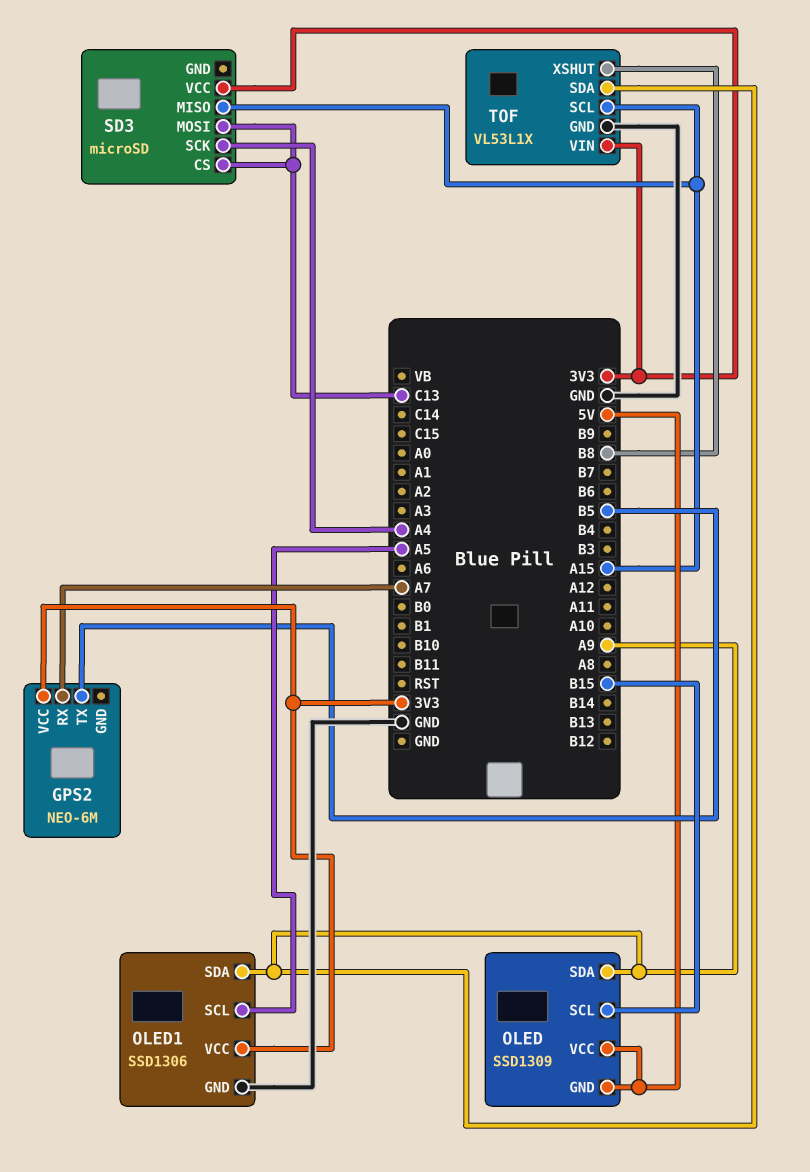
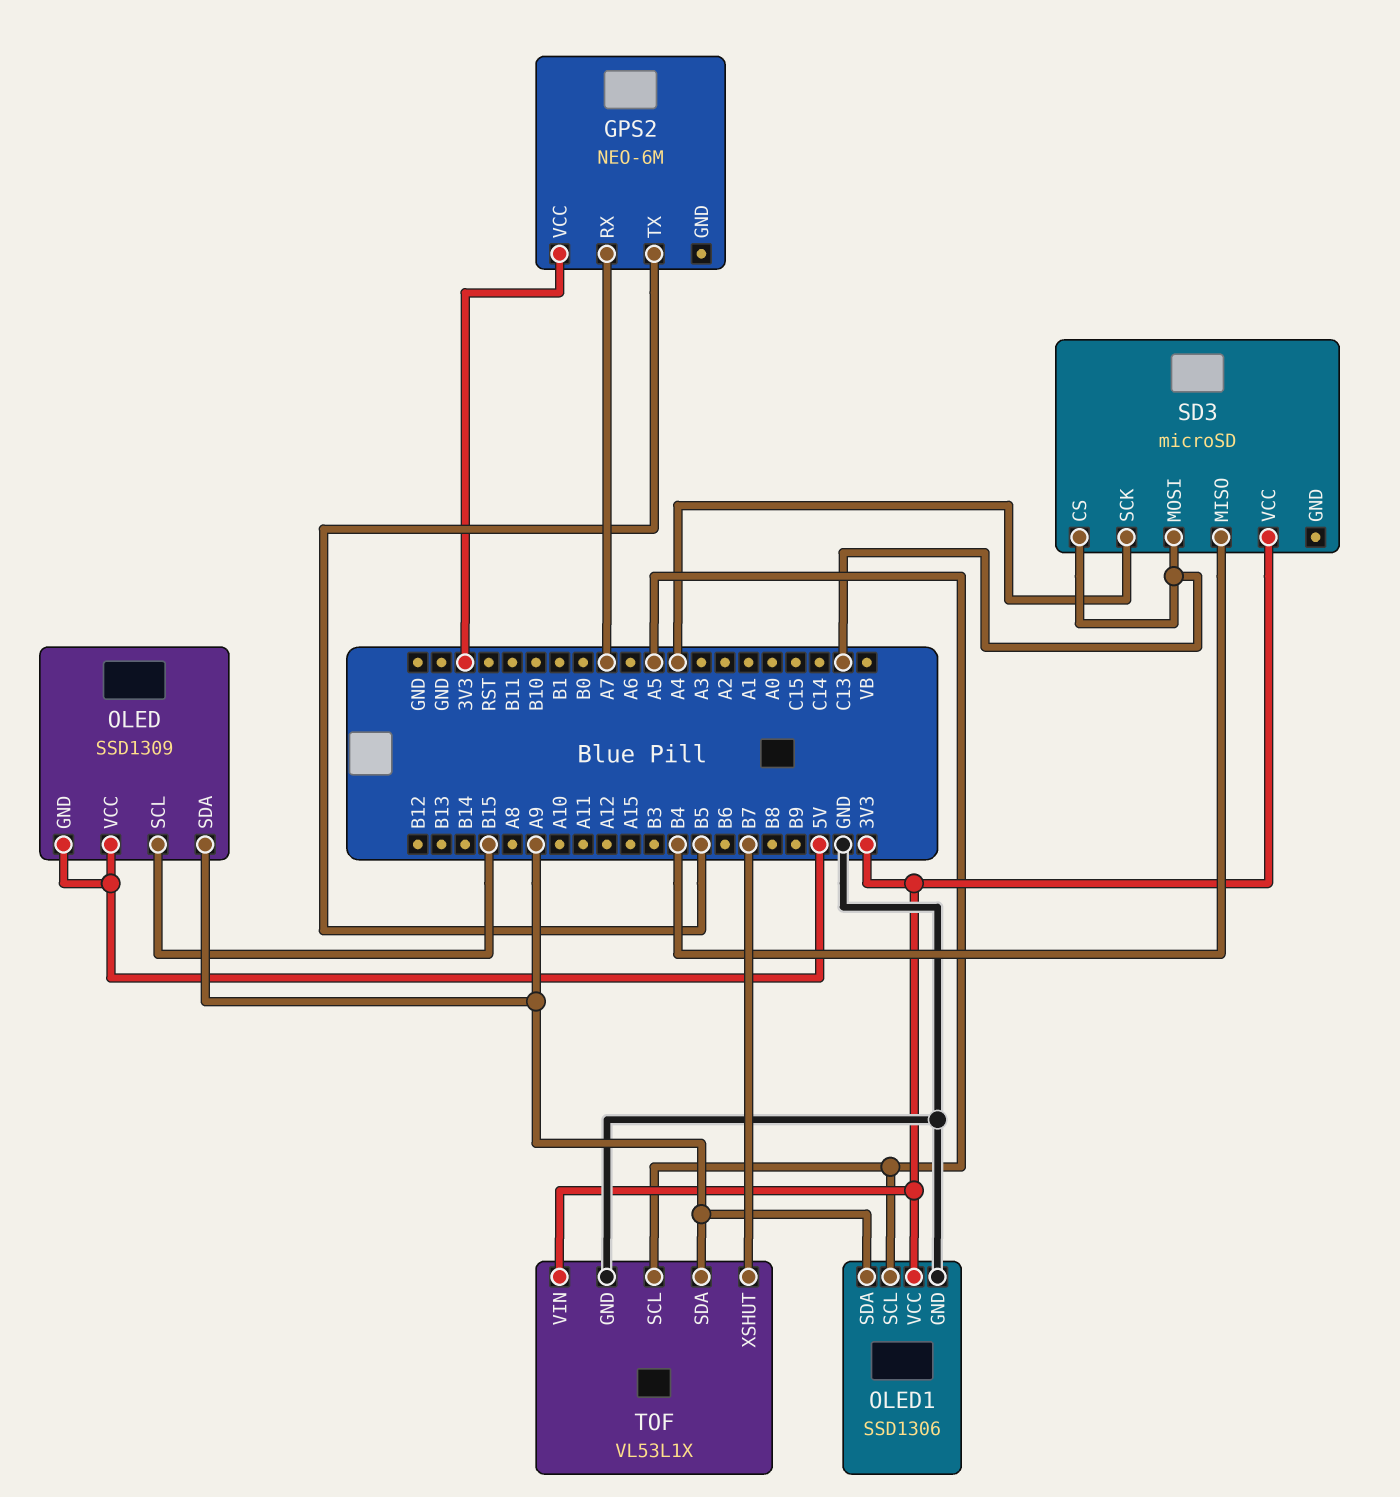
SD3 pin MISO: A15 -> B4
TOF pin SCL: A15 -> A5
TOF pin XSHUT: B8 -> B7

